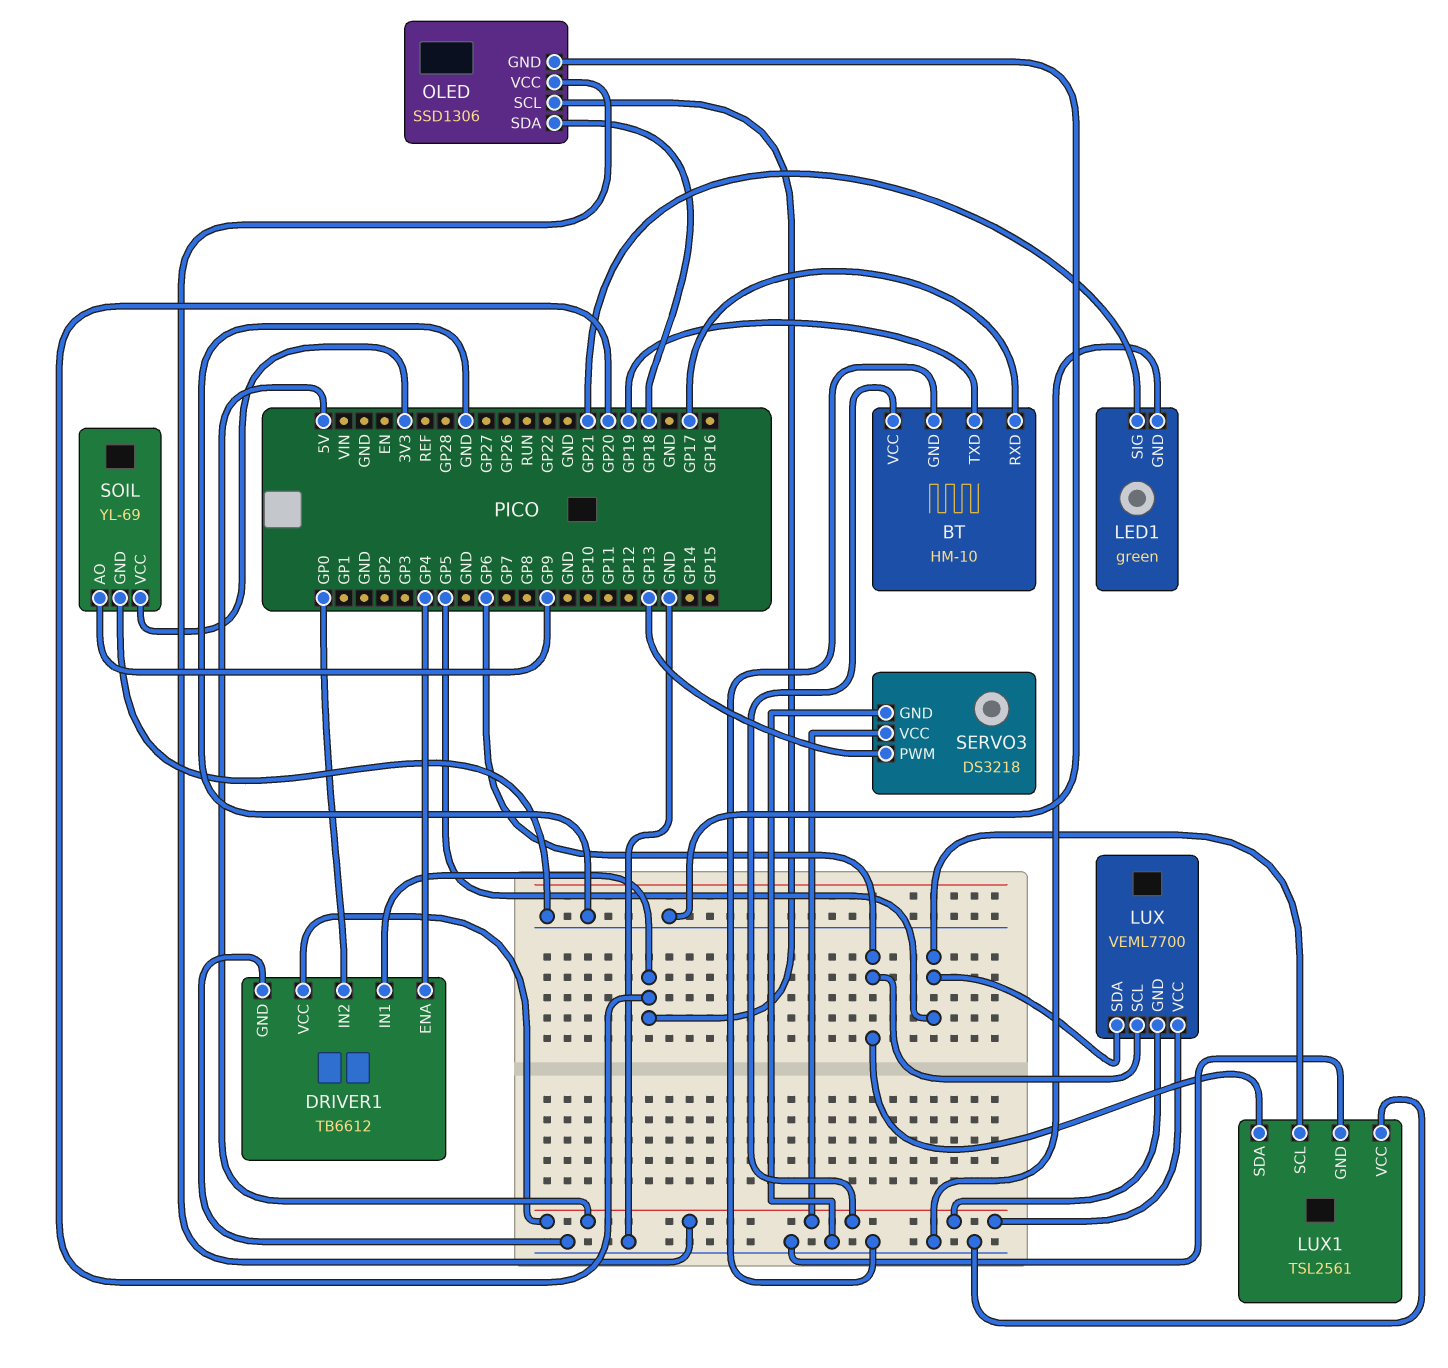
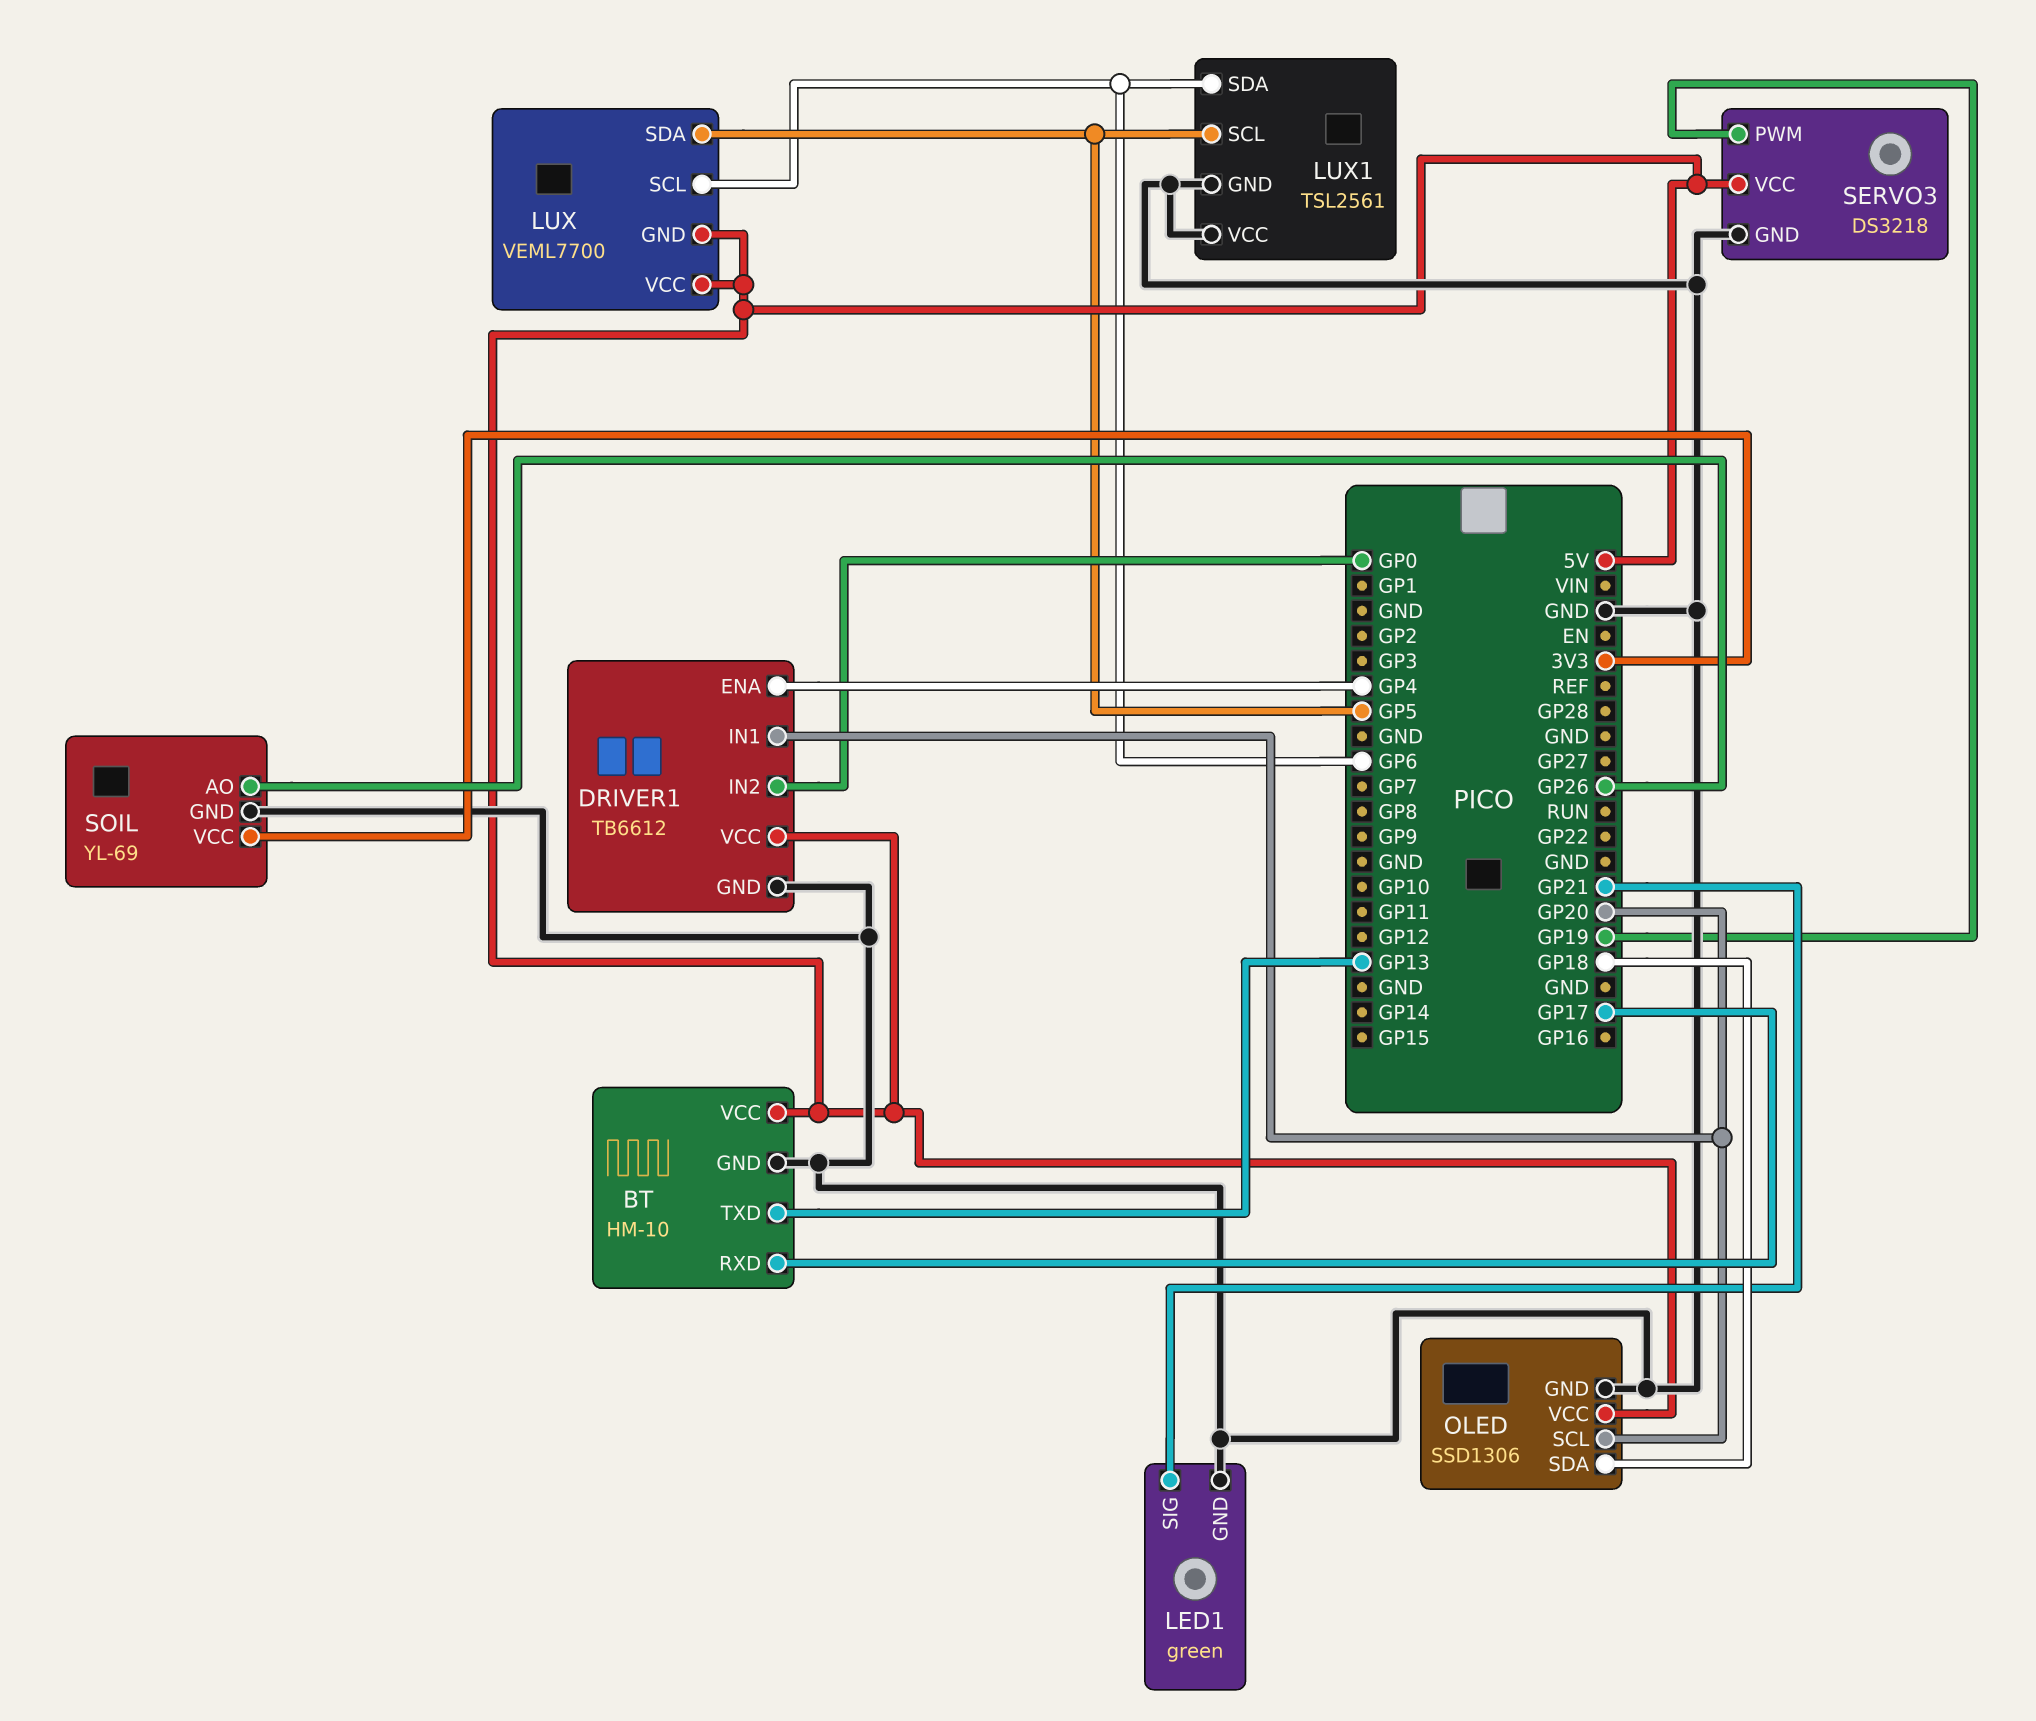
BT pin TXD: GP19 -> GP13
SERVO3 pin PWM: GP13 -> GP19
SOIL pin AO: GP9 -> GP26

